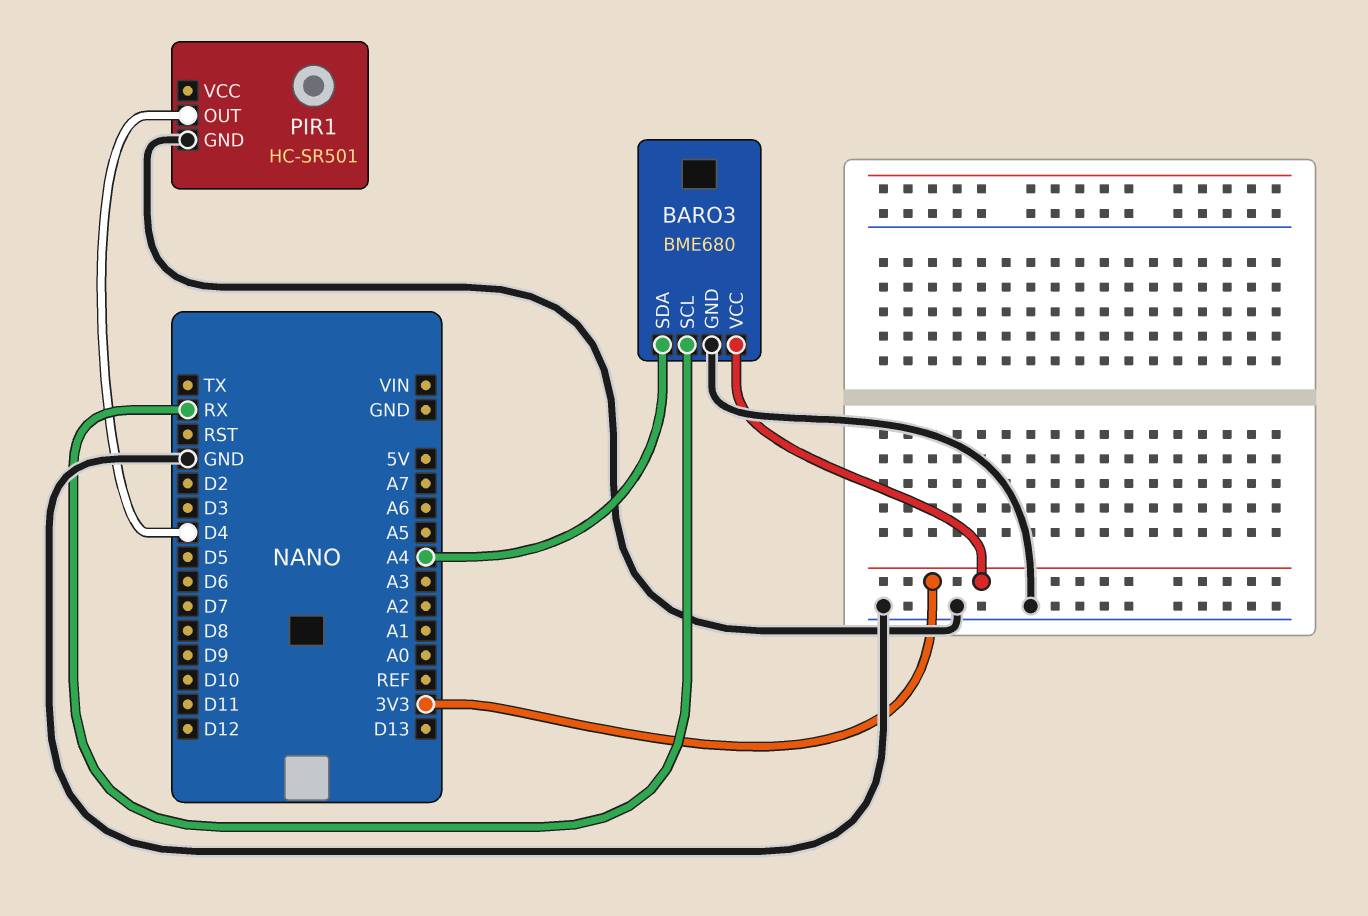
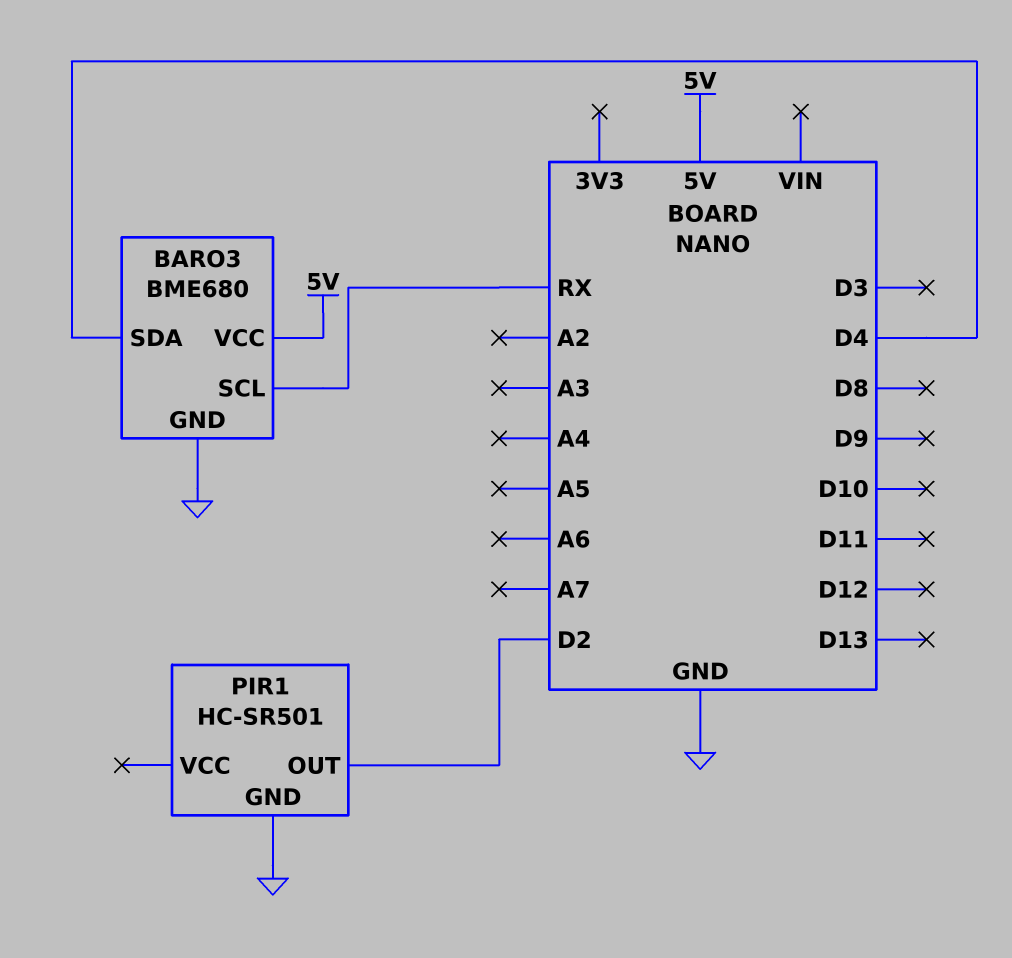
BARO3 pin SDA: A4 -> D4
BARO3 pin VCC: 3V3 -> 5V
PIR1 pin OUT: D4 -> D2

